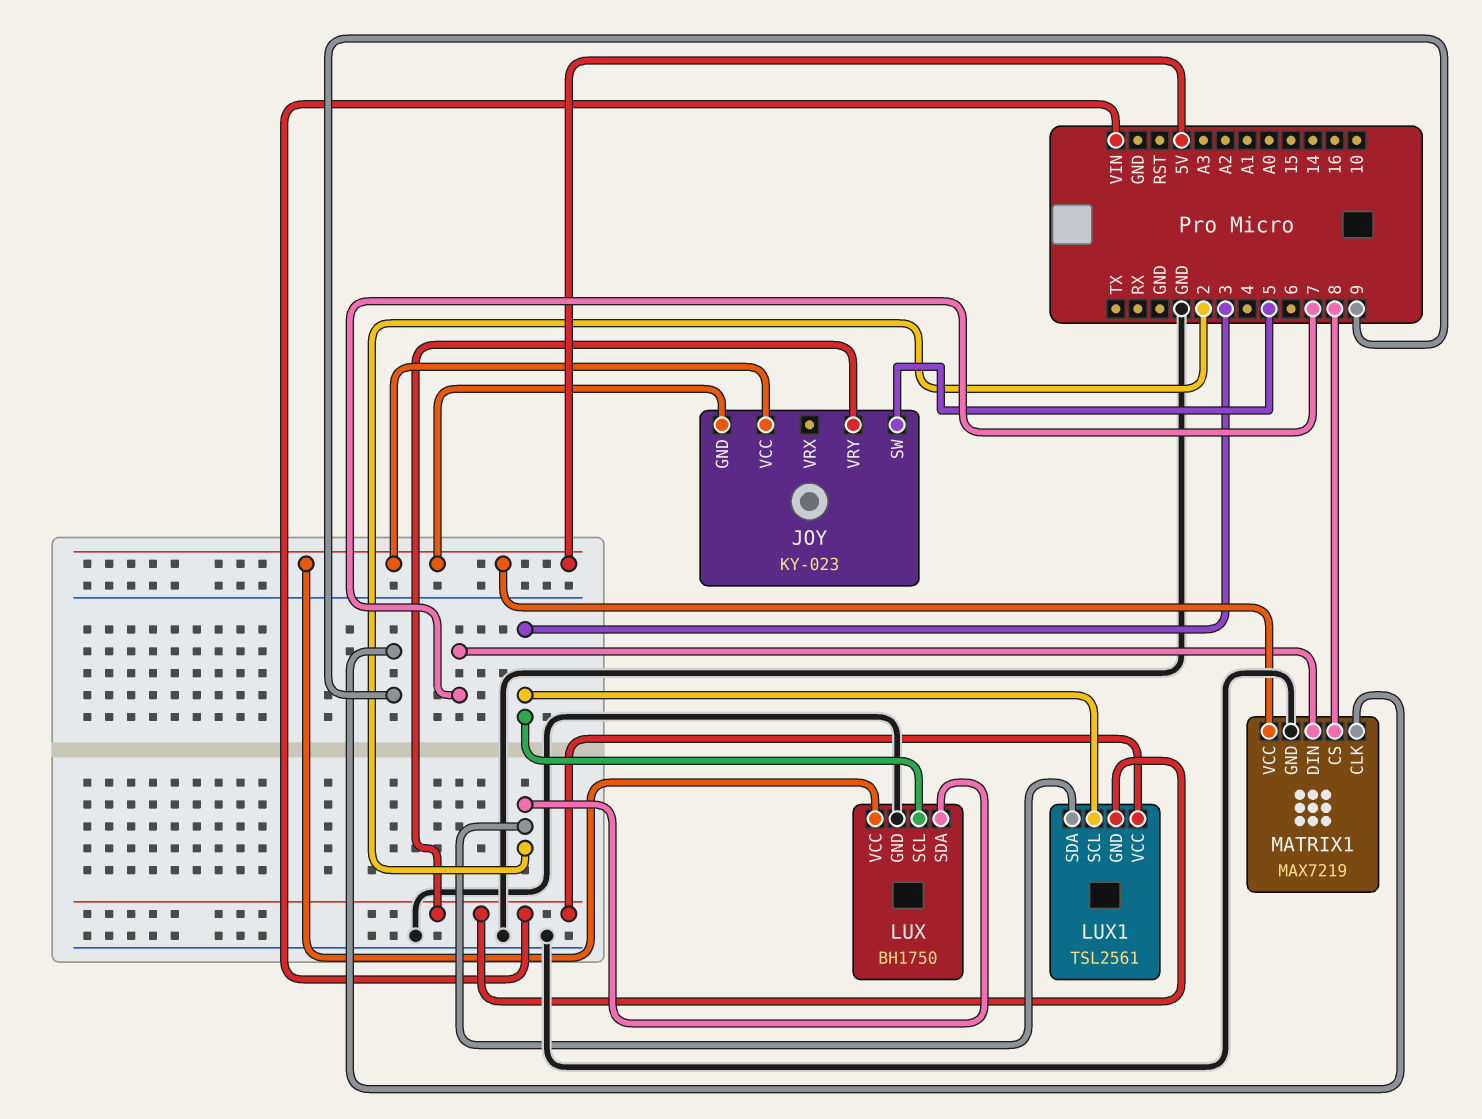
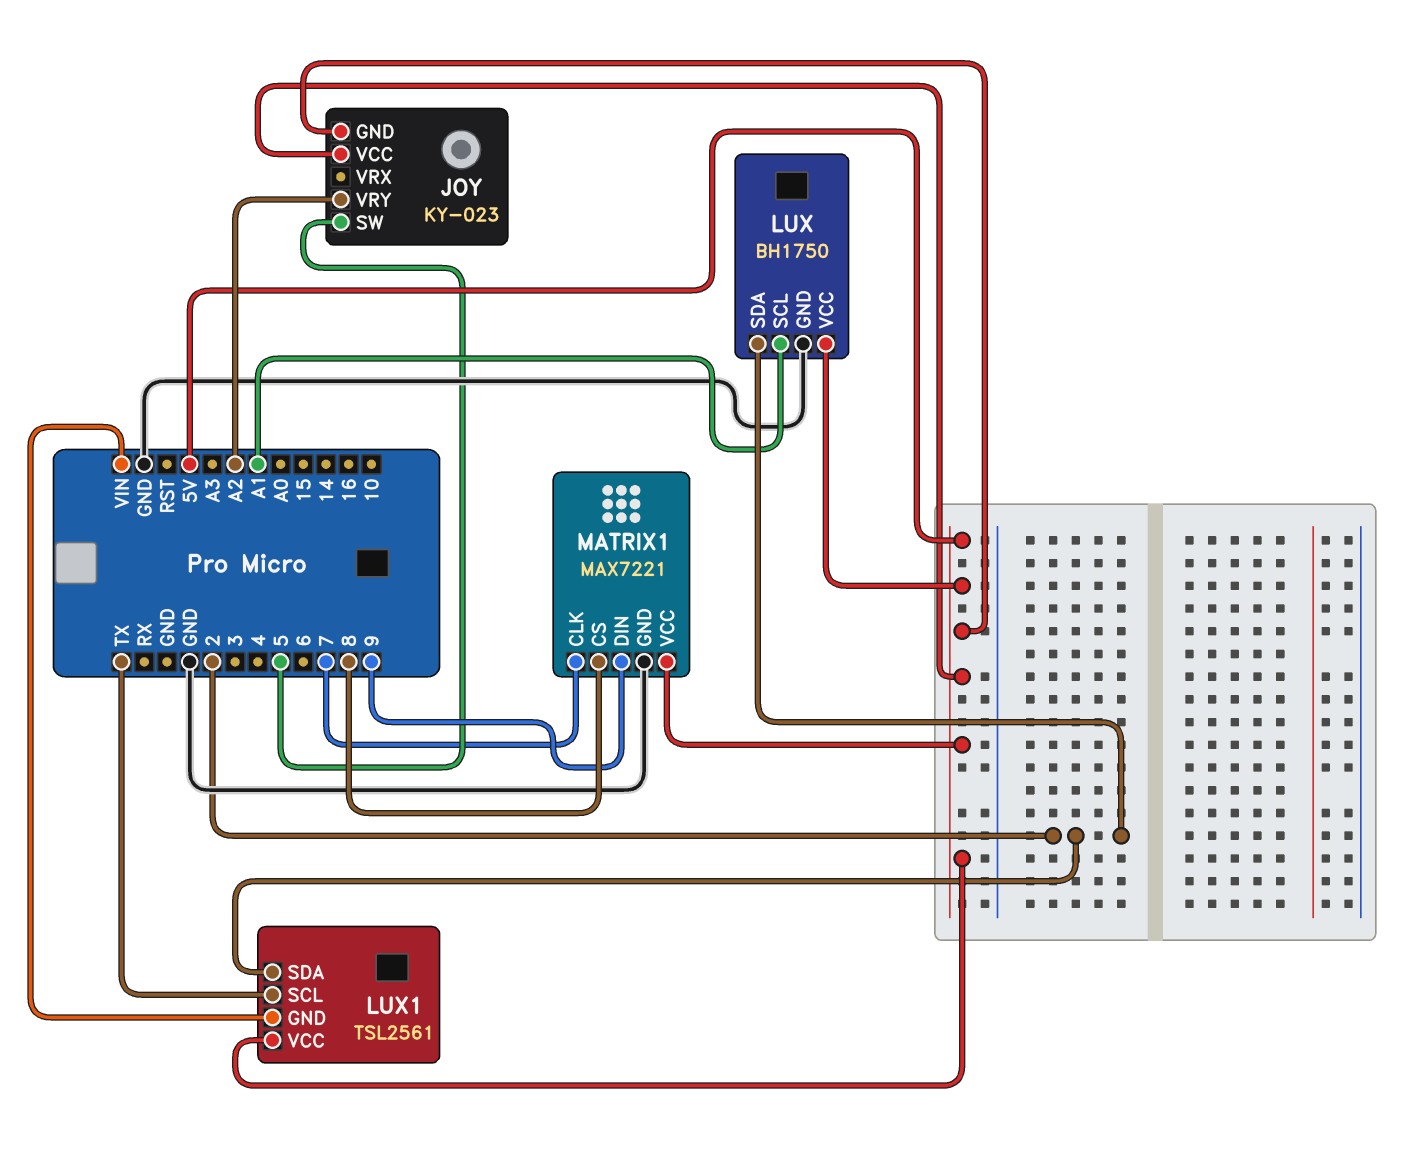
JOY pin VRY: VIN -> A2
LUX pin SCL: 3 -> A1
LUX1 pin SCL: 3 -> TX
LUX1 pin VCC: VIN -> 5V
MATRIX1: MAX7219 -> MAX7221
MATRIX1 pin CLK: 9 -> 7
MATRIX1 pin DIN: 7 -> 9

